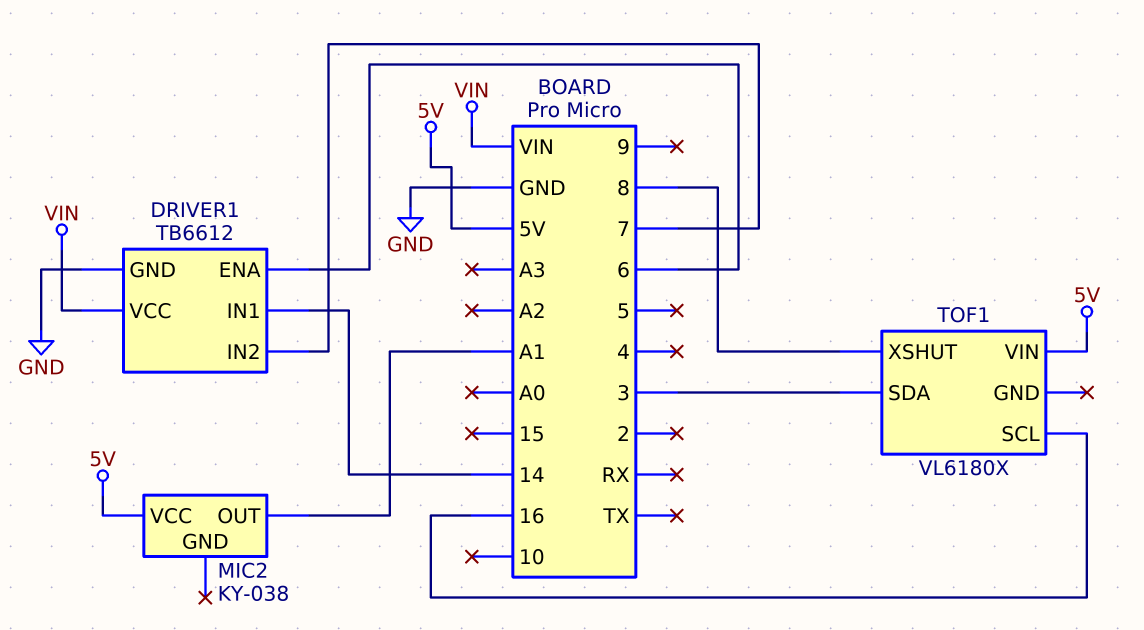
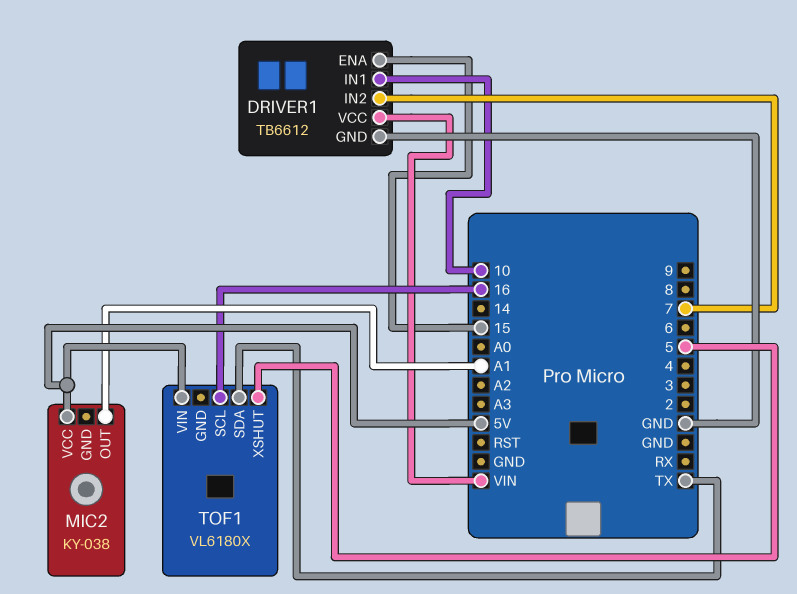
DRIVER1 pin ENA: 6 -> 15
DRIVER1 pin IN1: 14 -> 10
TOF1 pin SDA: 3 -> TX
TOF1 pin XSHUT: 8 -> 5

